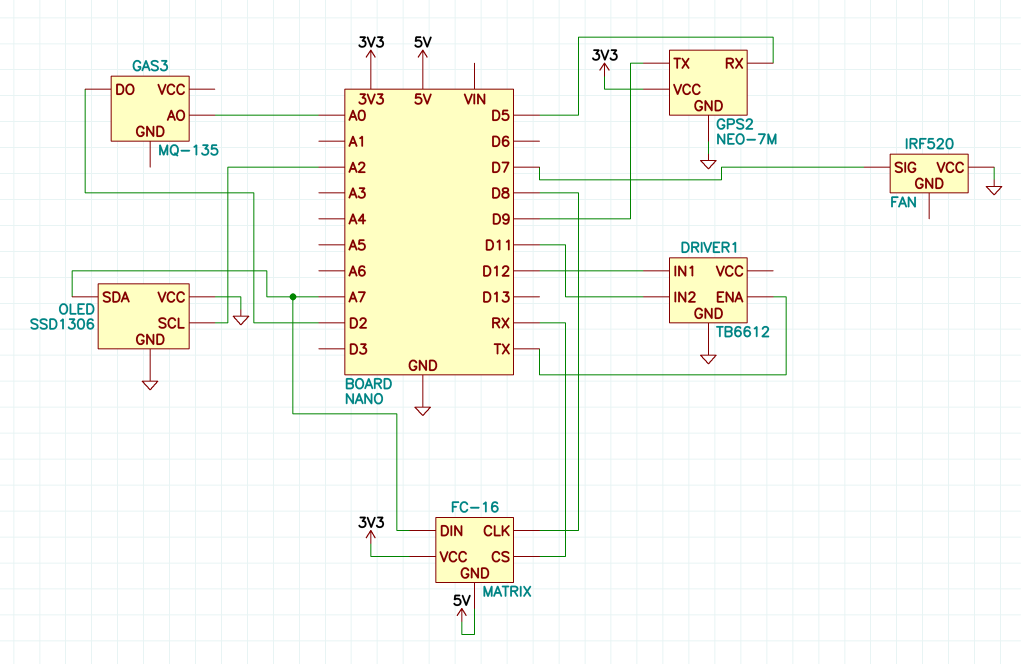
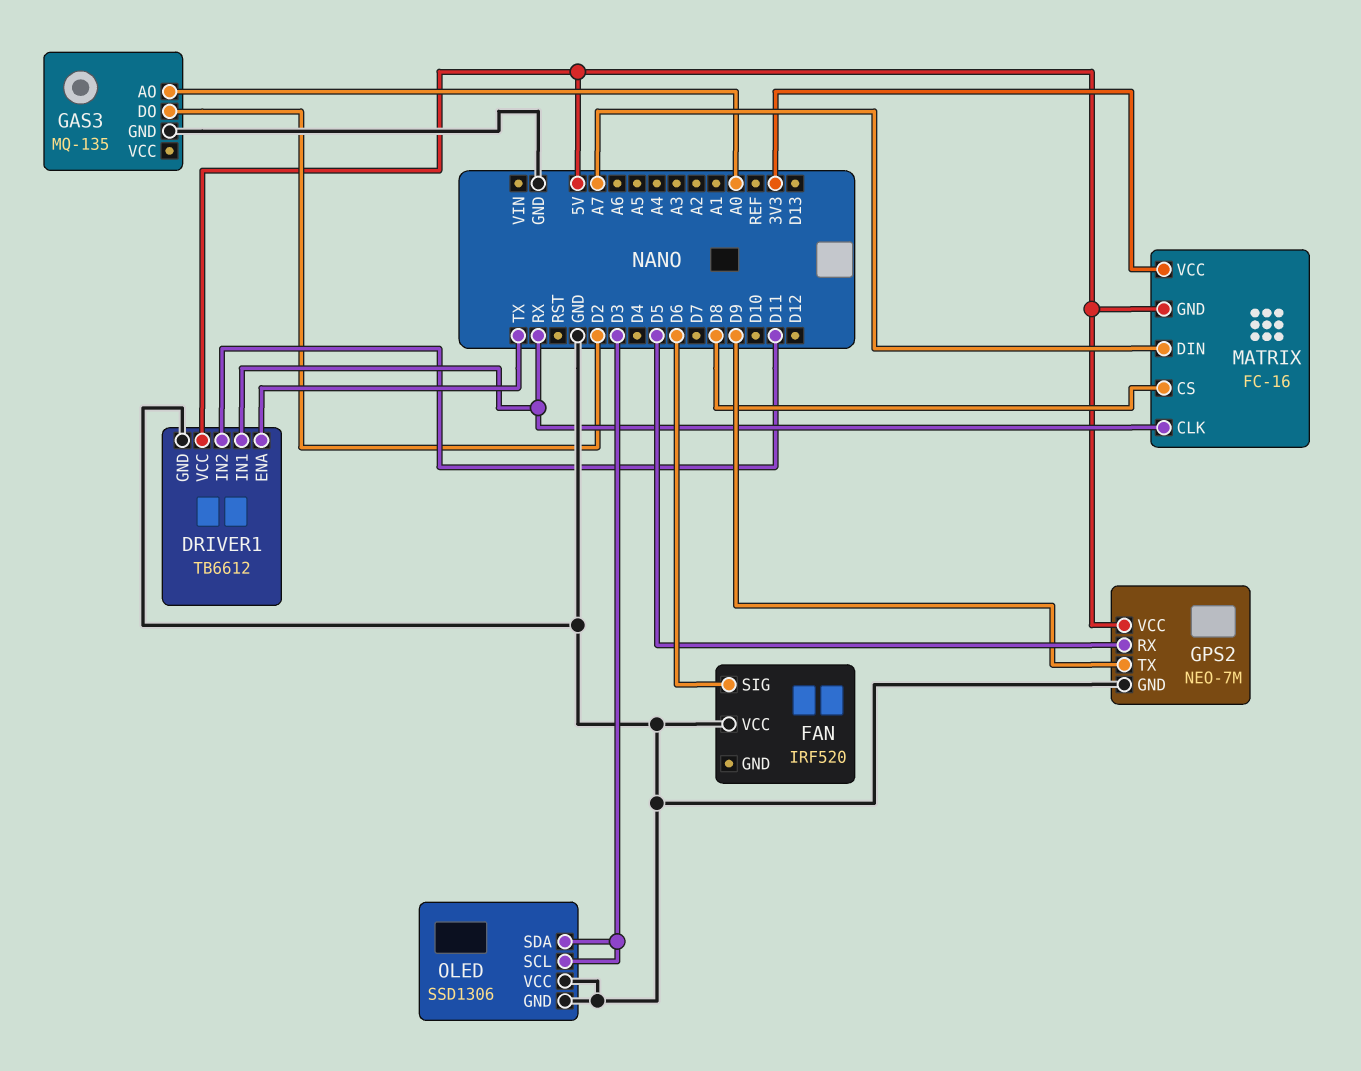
DRIVER1 pin IN1: D12 -> RX
DRIVER1 pin VCC: none -> 5V
FAN pin SIG: D7 -> D6
GAS3 pin GND: none -> GND
GPS2 pin VCC: 3V3 -> 5V
MATRIX pin CLK: D8 -> RX
MATRIX pin CS: RX -> D8
OLED pin SCL: A2 -> D3
OLED pin SDA: A7 -> D3

